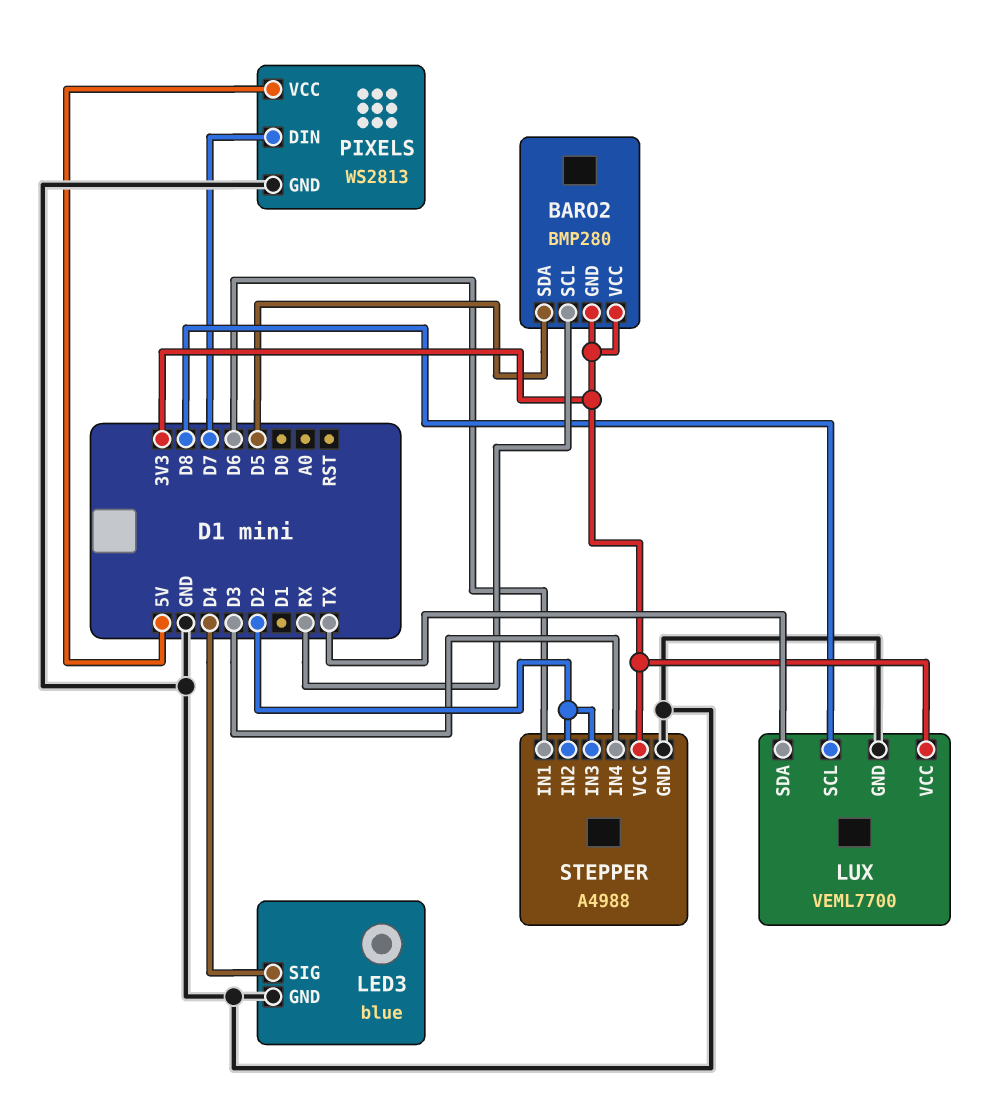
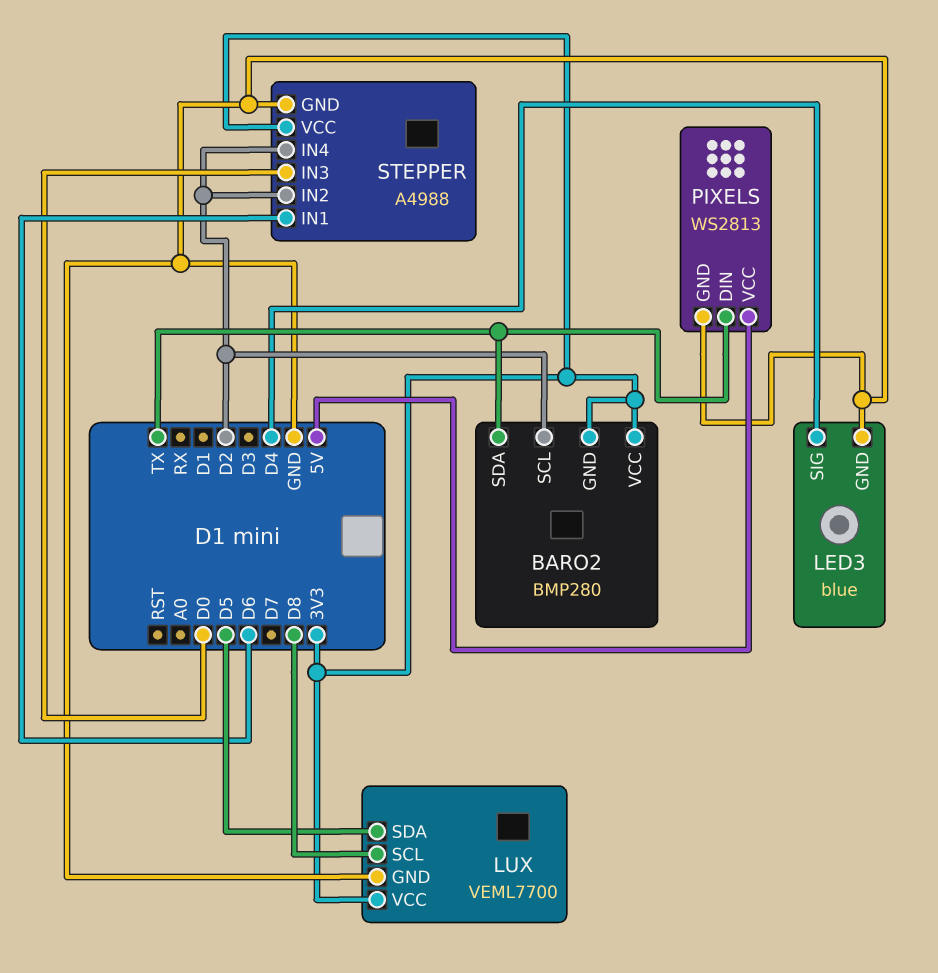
BARO2 pin SCL: RX -> D2
BARO2 pin SDA: D5 -> TX
LUX pin SDA: TX -> D5
PIXELS pin DIN: D7 -> TX
STEPPER pin IN3: D2 -> D0
STEPPER pin IN4: D3 -> D2

